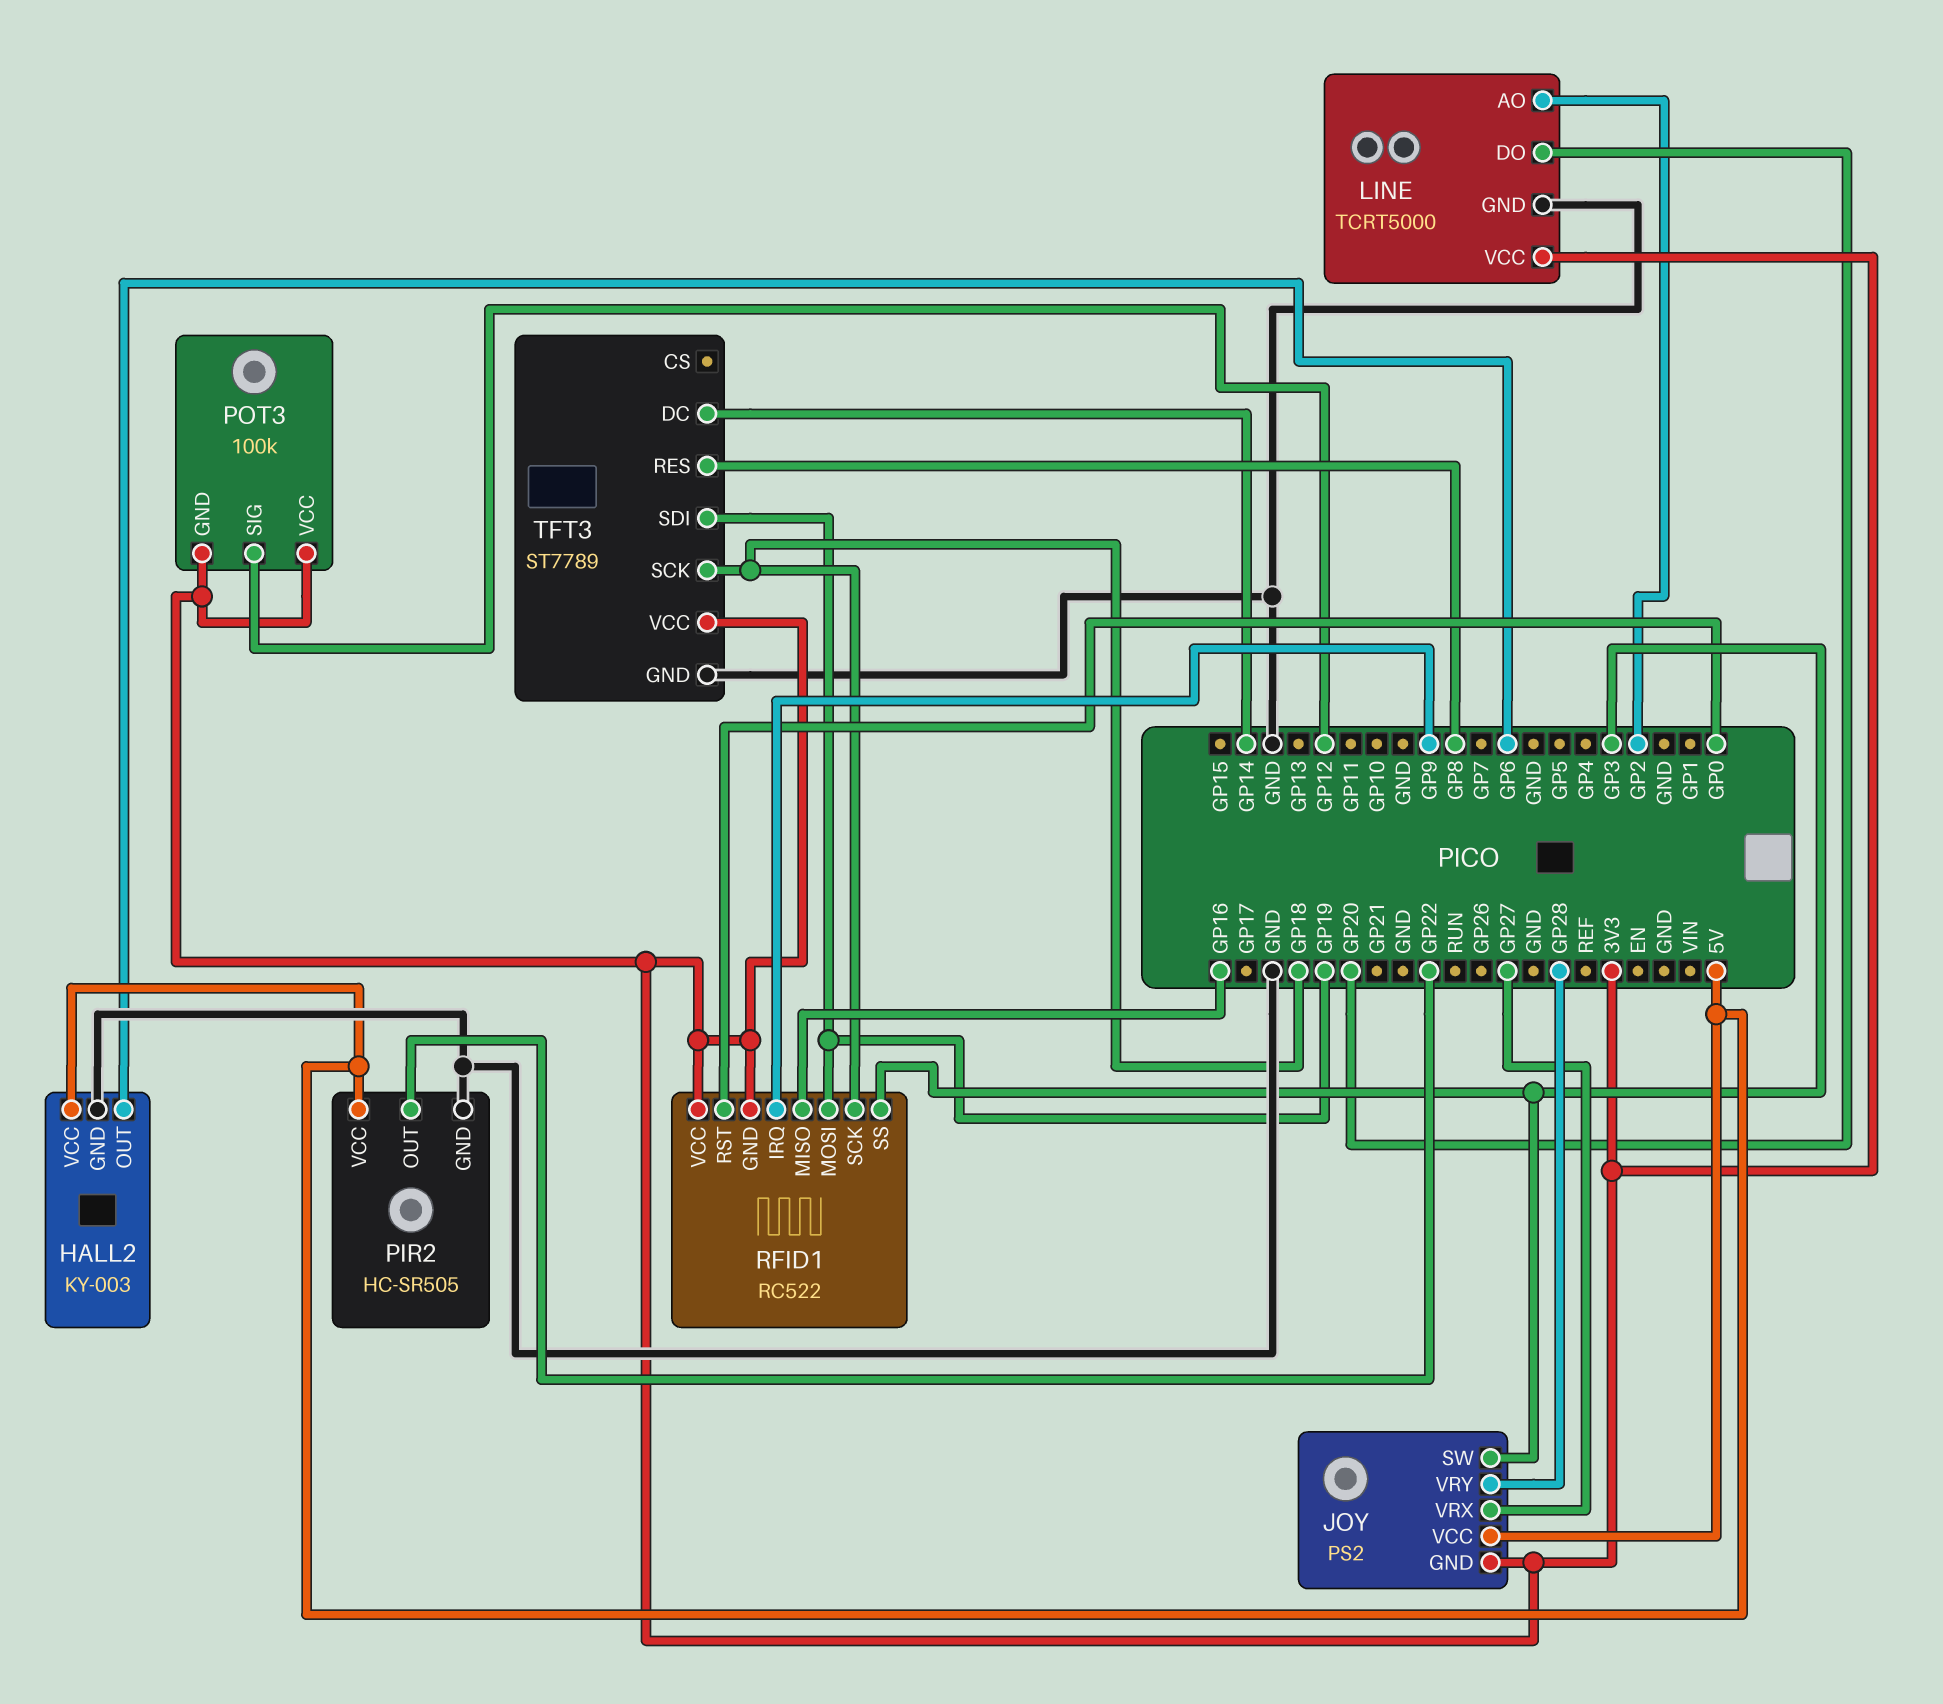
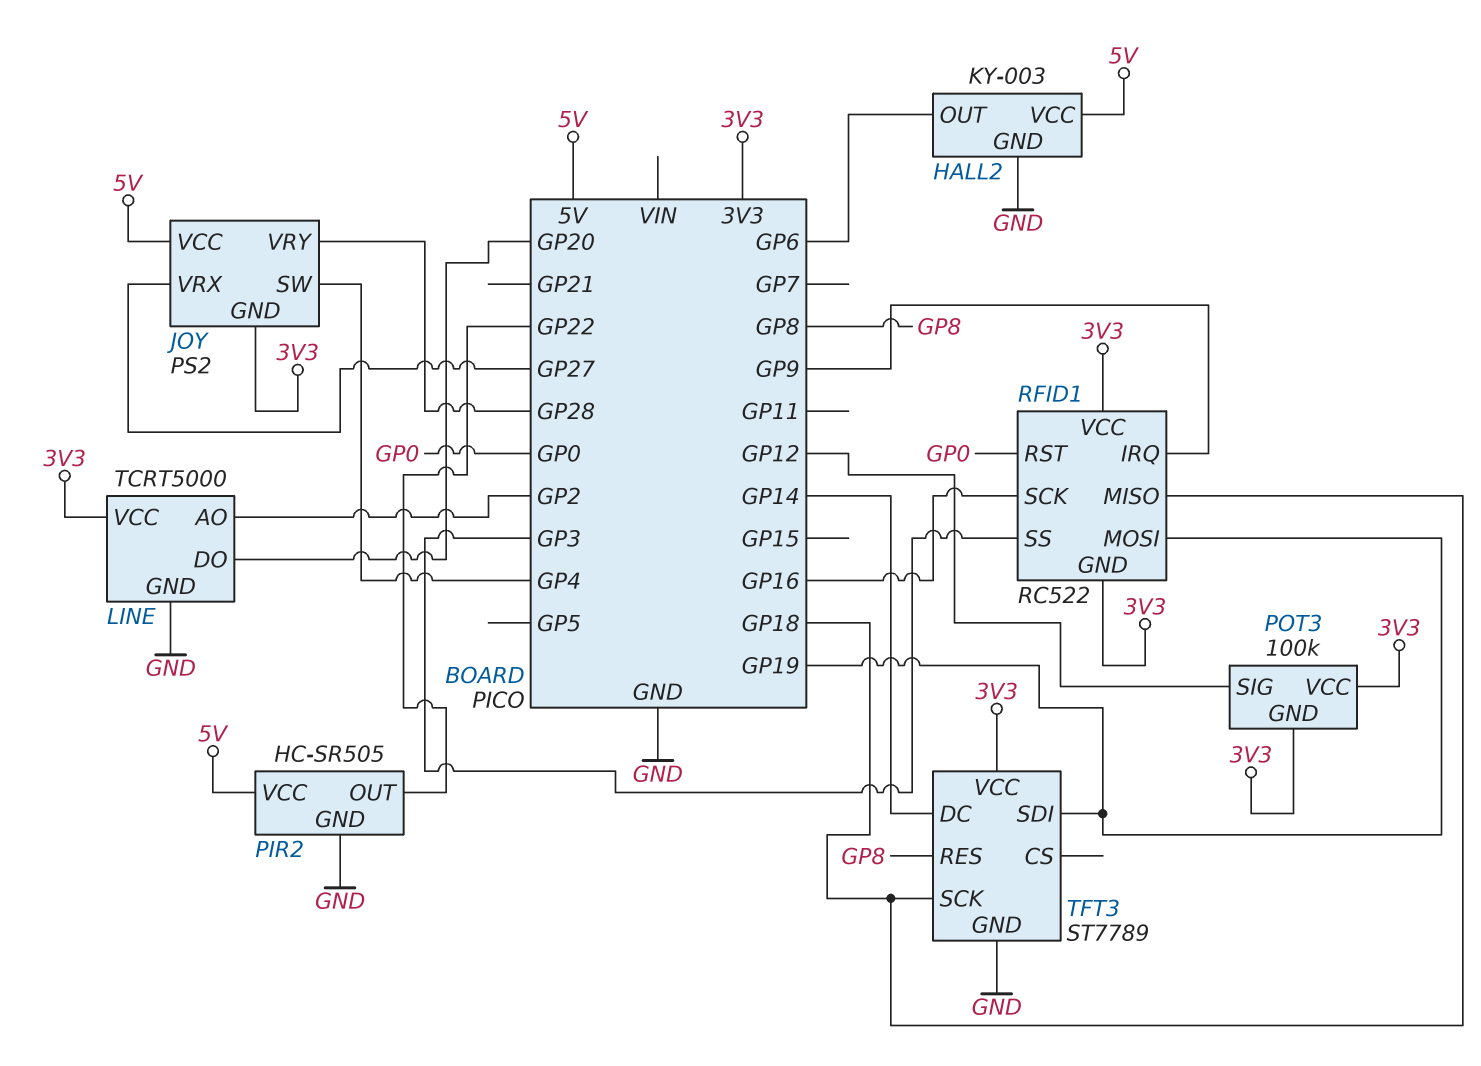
JOY pin SW: GP3 -> GP4
RFID1 pin MISO: GP16 -> GP18
RFID1 pin SCK: GP18 -> GP16

